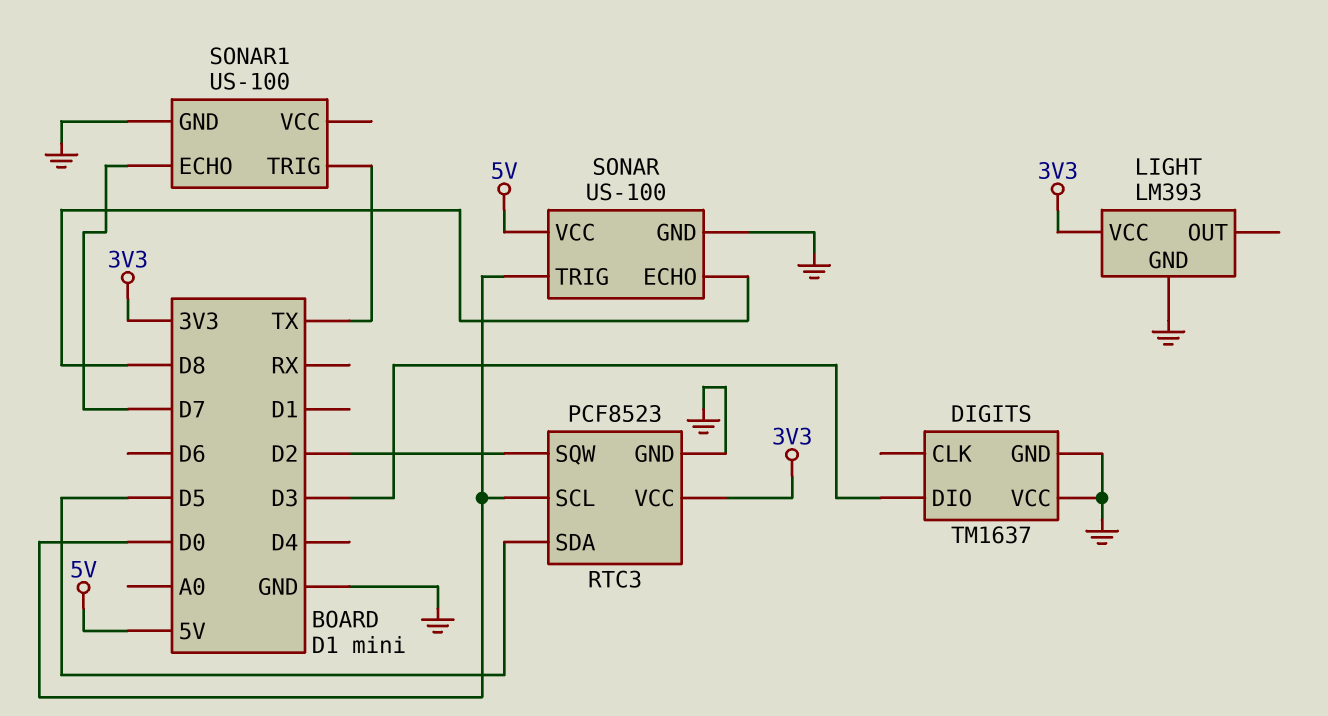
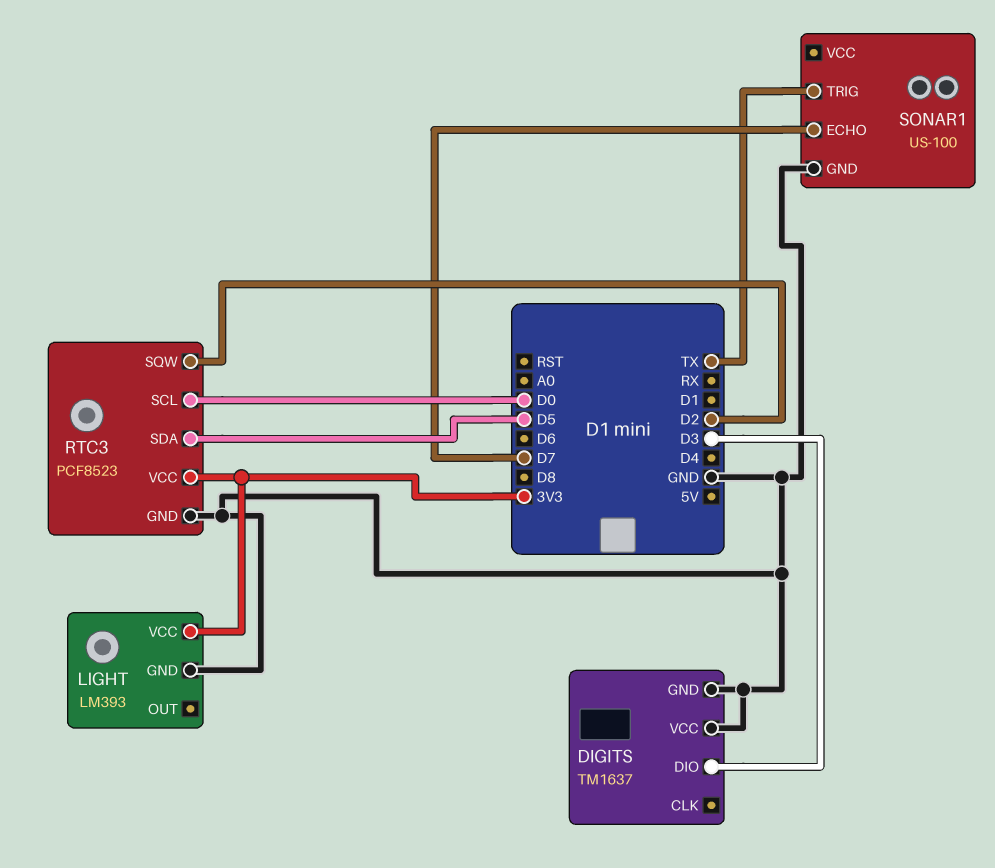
SONAR: US-100 -> none
SONAR pin ECHO: D8 -> none
SONAR pin GND: GND -> none
SONAR pin TRIG: D0 -> none
SONAR pin VCC: 5V -> none

